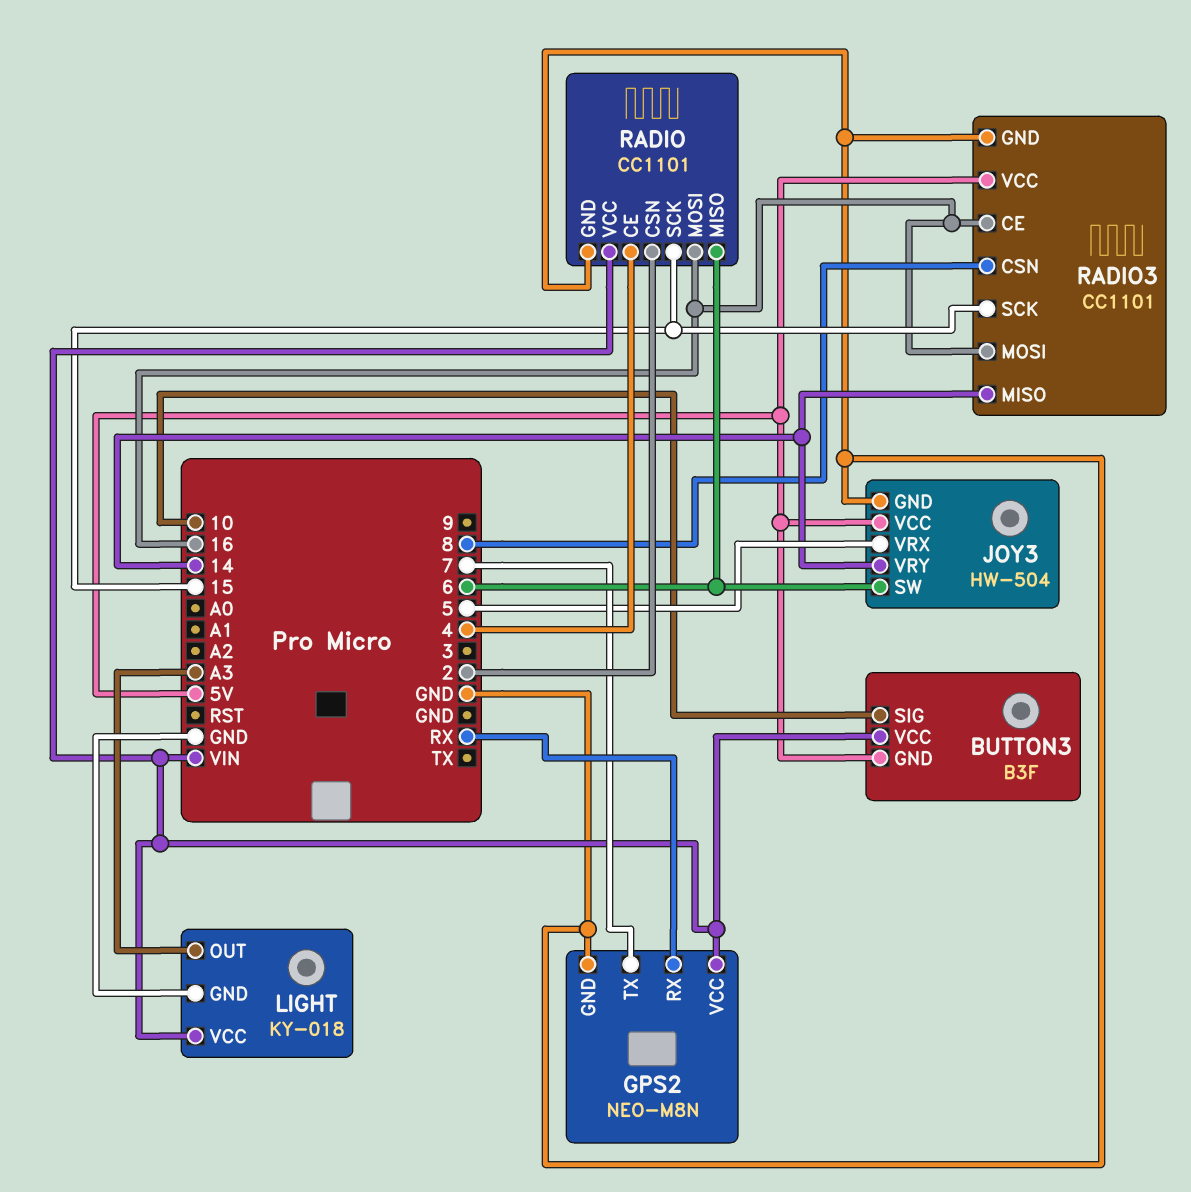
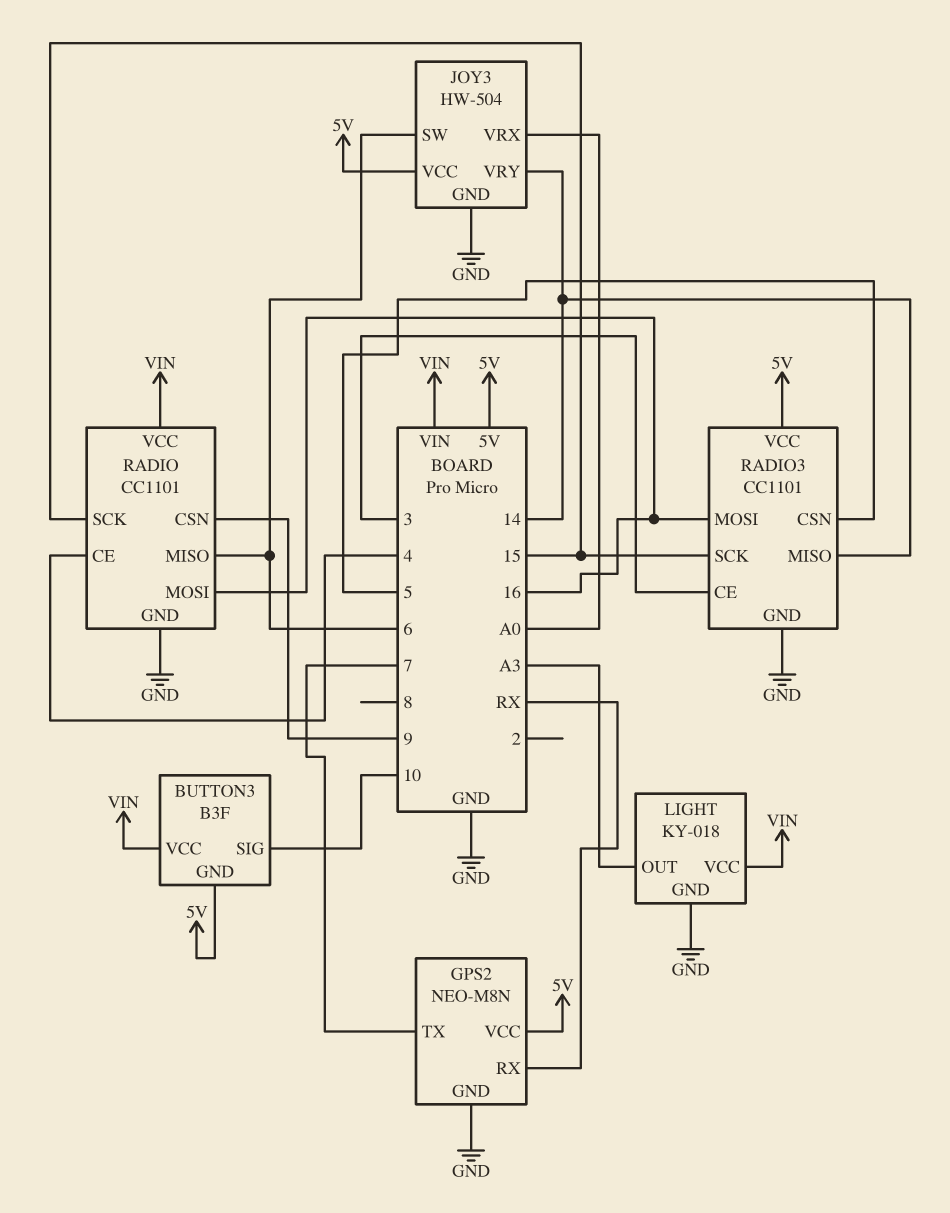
GPS2 pin VCC: VIN -> 5V
JOY3 pin VRX: 5 -> A0
RADIO pin CSN: 2 -> 9
RADIO3 pin CE: 16 -> 3
RADIO3 pin CSN: 8 -> 5

